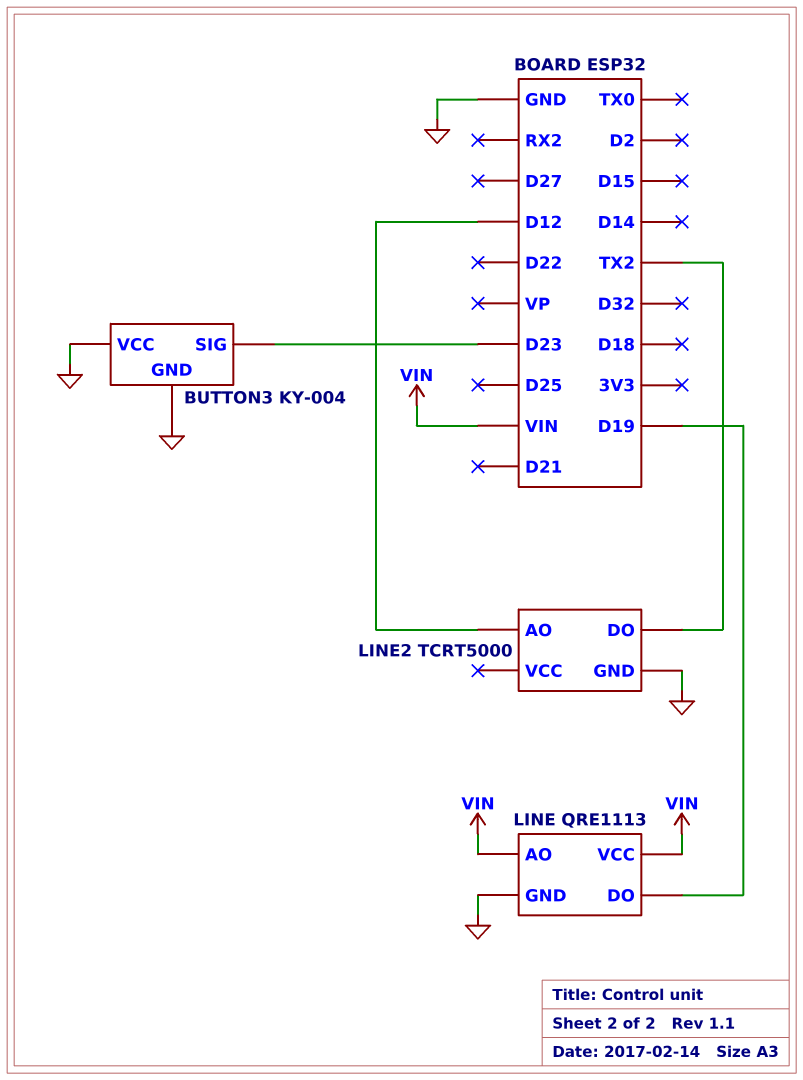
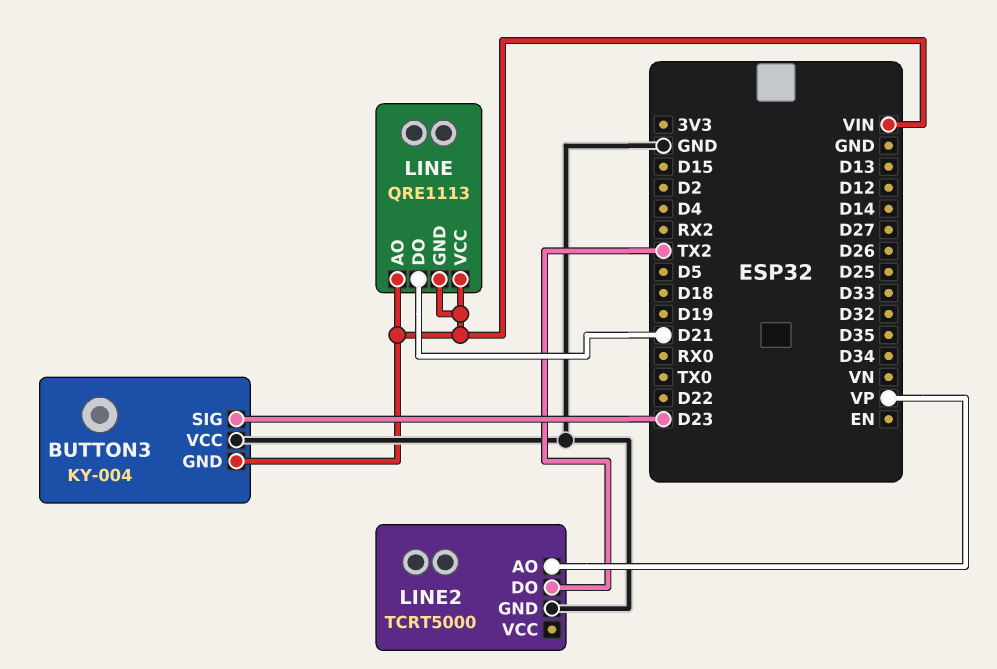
BUTTON3 pin GND: GND -> VIN
LINE pin DO: D19 -> D21
LINE pin GND: GND -> VIN
LINE2 pin AO: D12 -> VP

